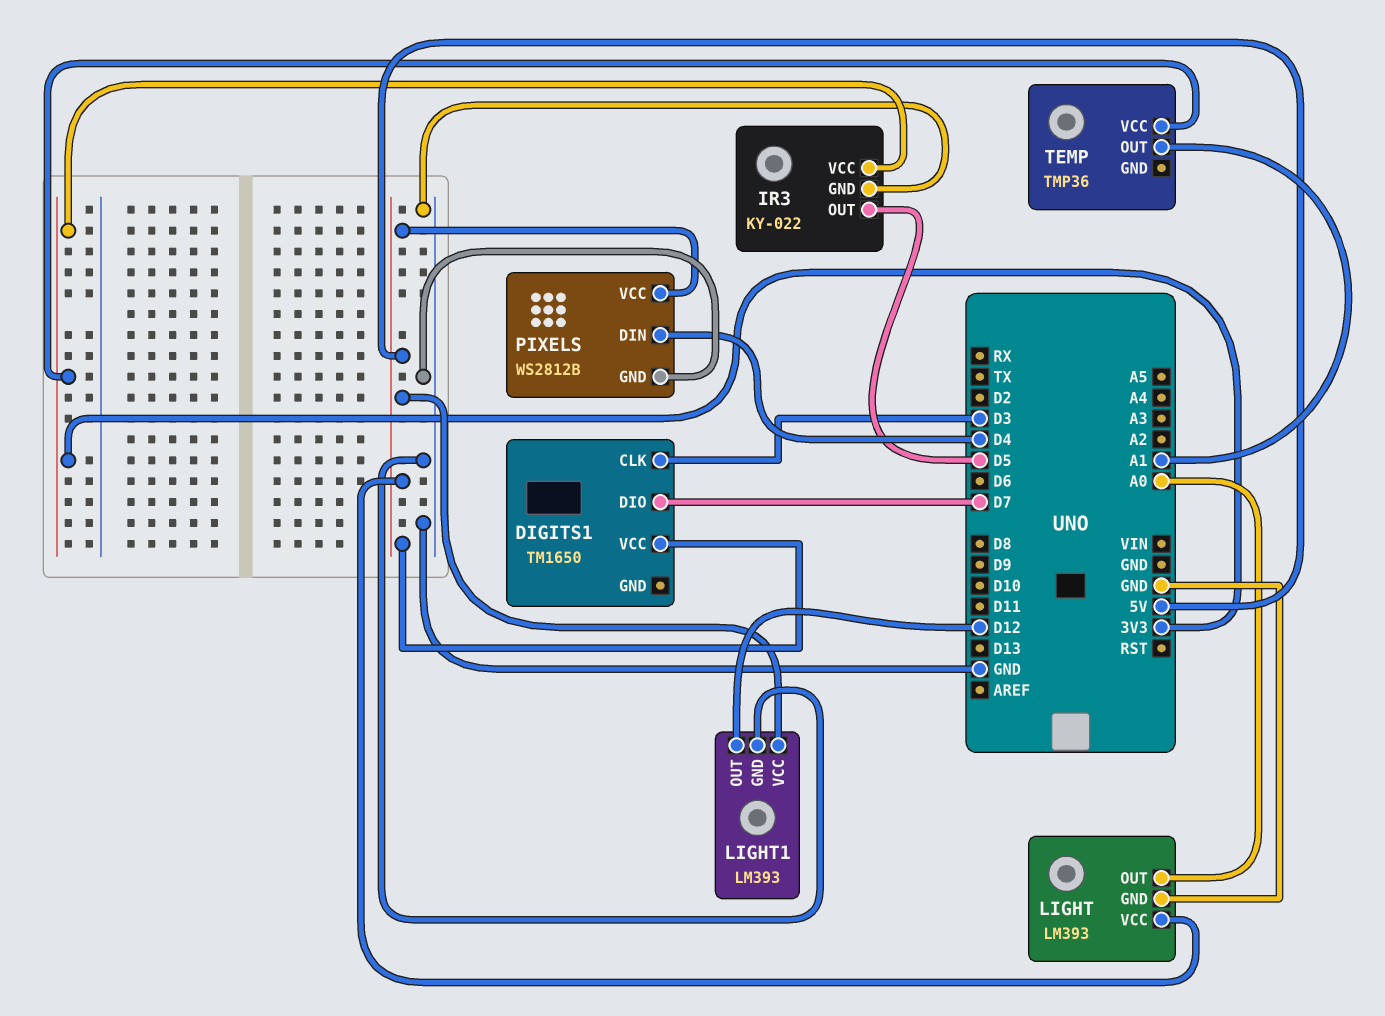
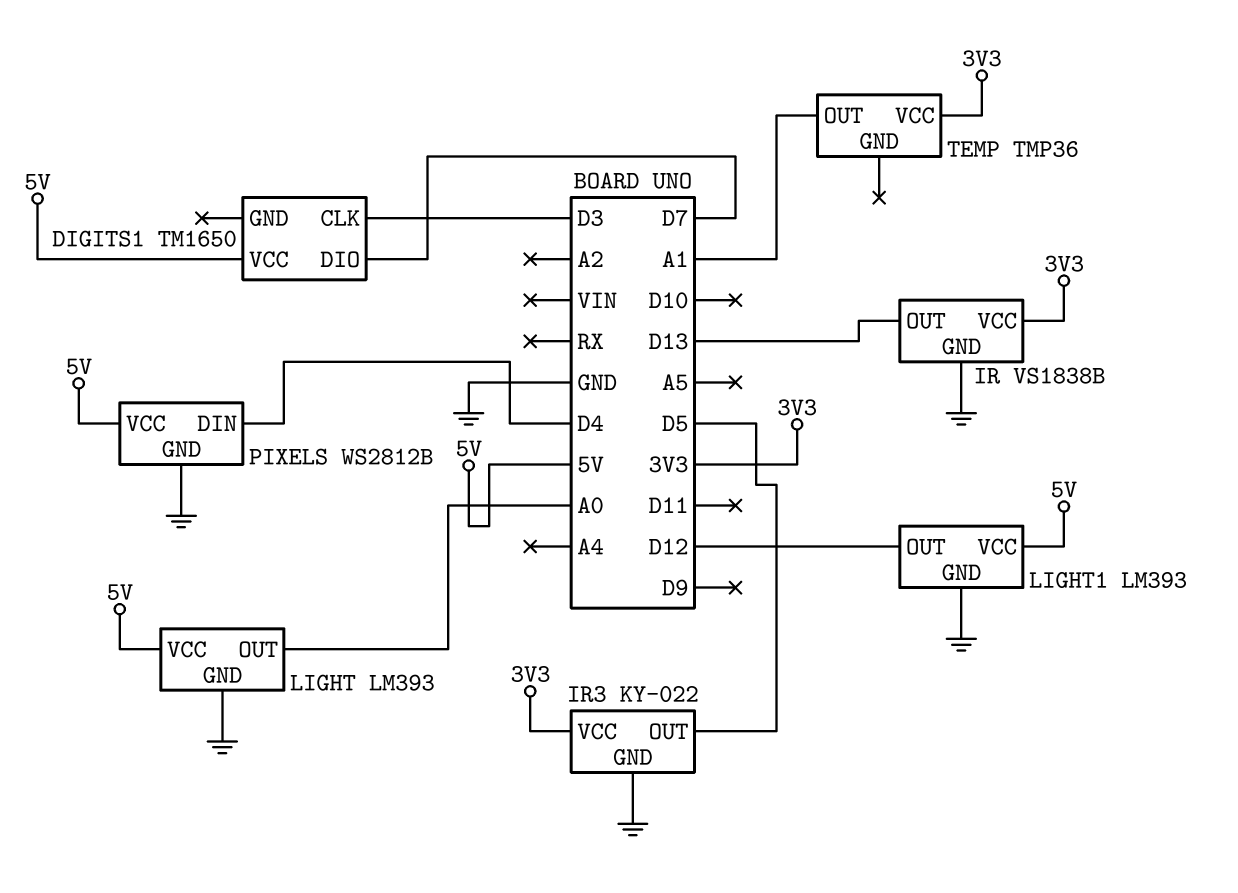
IR: none -> VS1838B
IR pin GND: none -> GND
IR pin OUT: none -> D13
IR pin VCC: none -> 3V3

